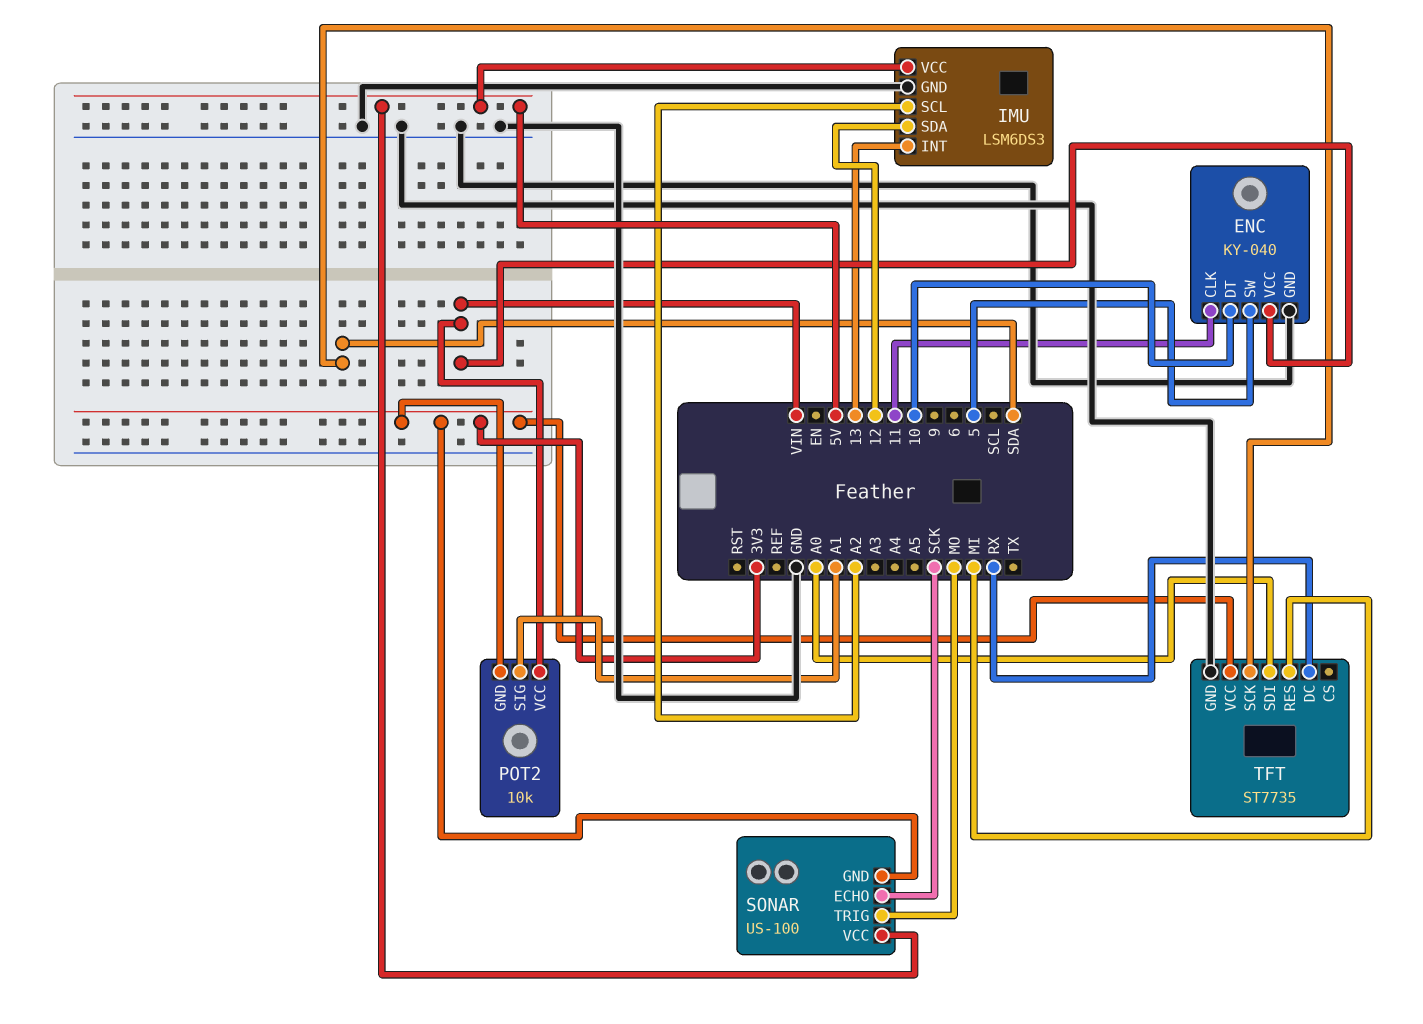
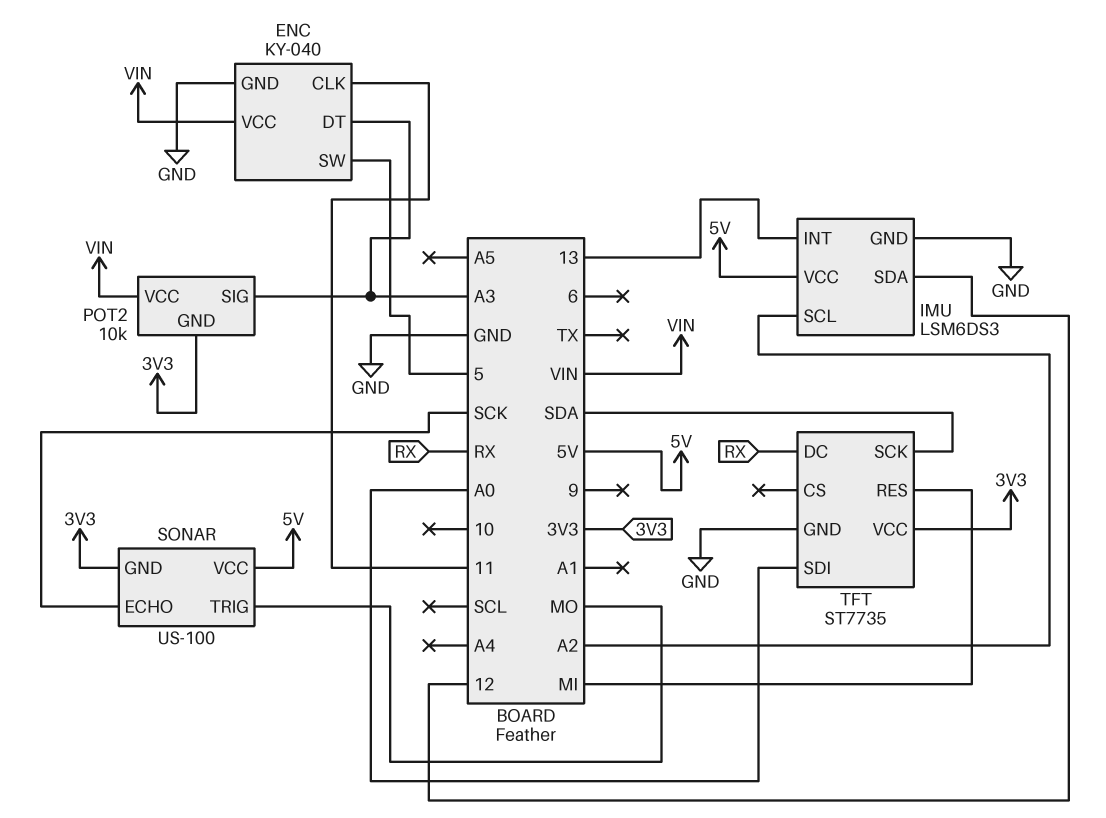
ENC pin DT: 10 -> A3
POT2 pin SIG: A1 -> A3

